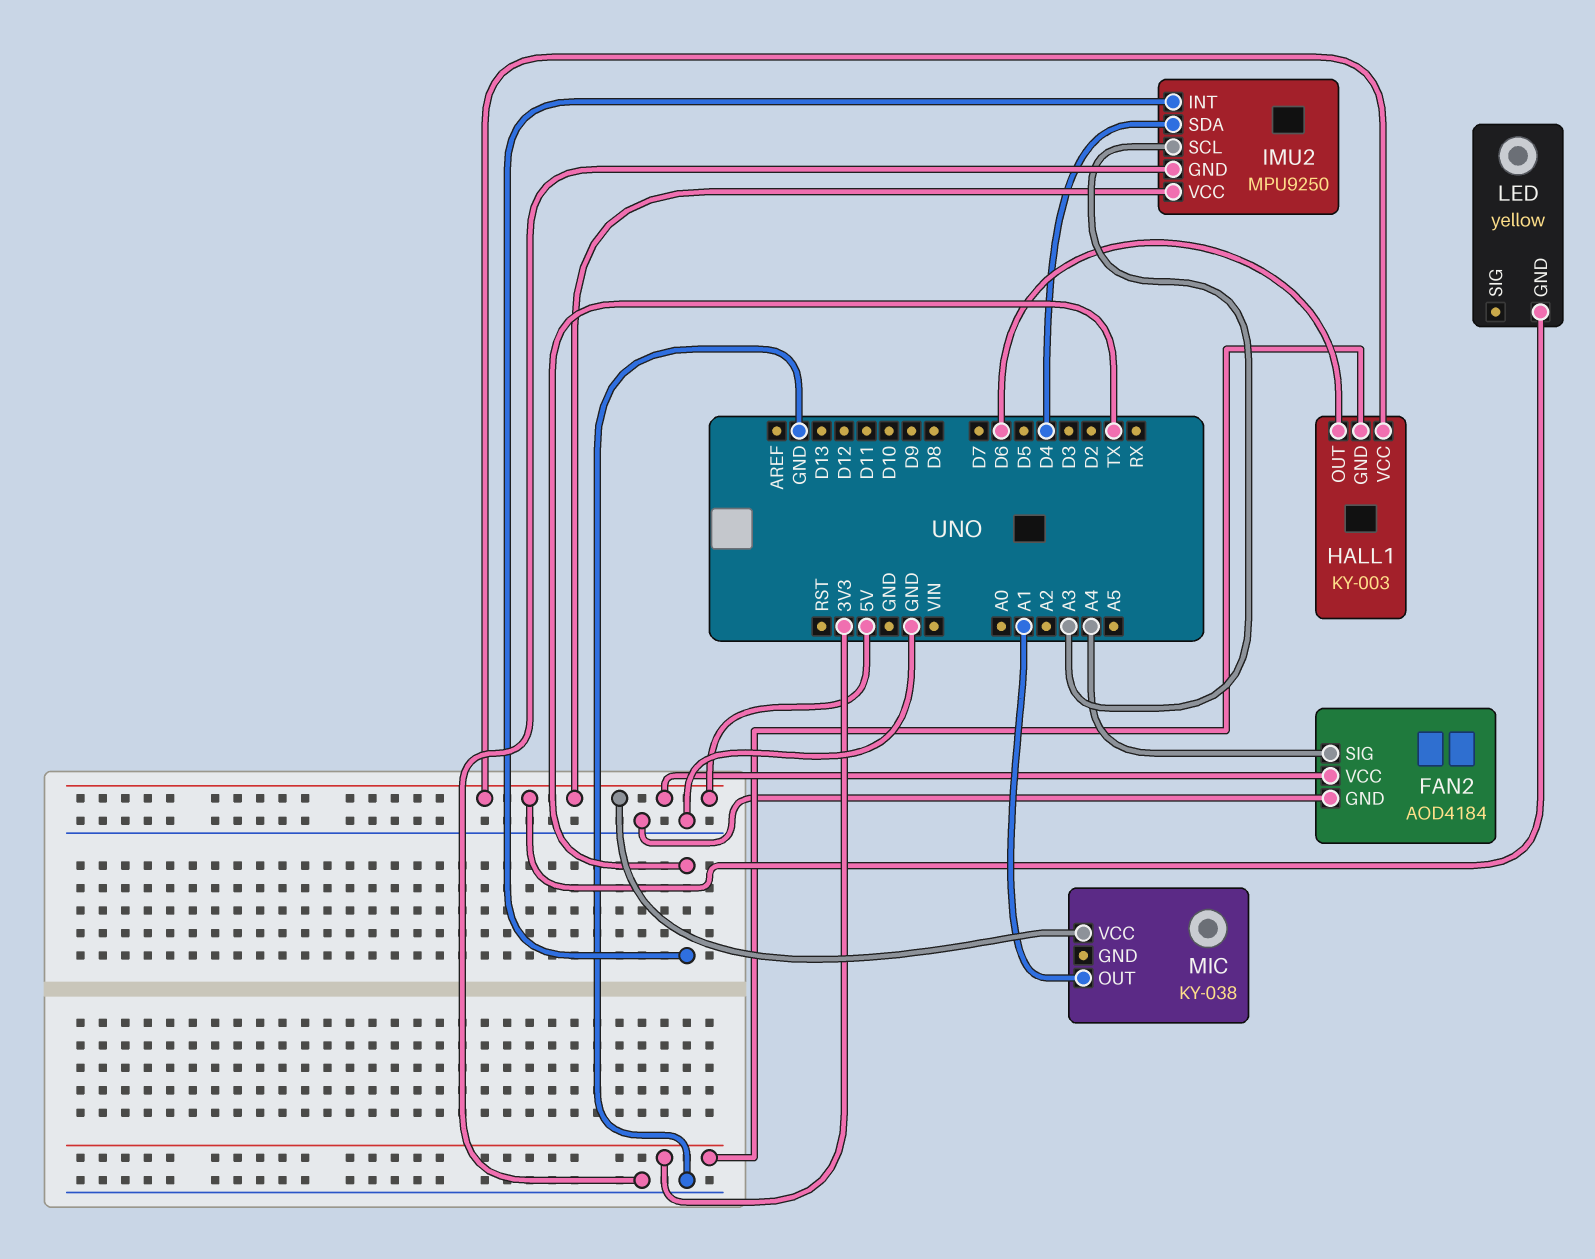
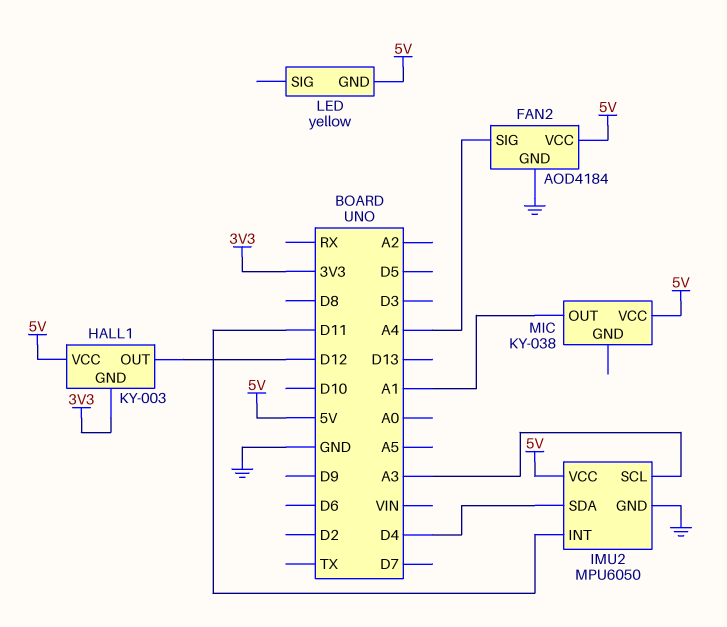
HALL1 pin OUT: D6 -> D12
IMU2: MPU9250 -> MPU6050
IMU2 pin INT: TX -> D11

